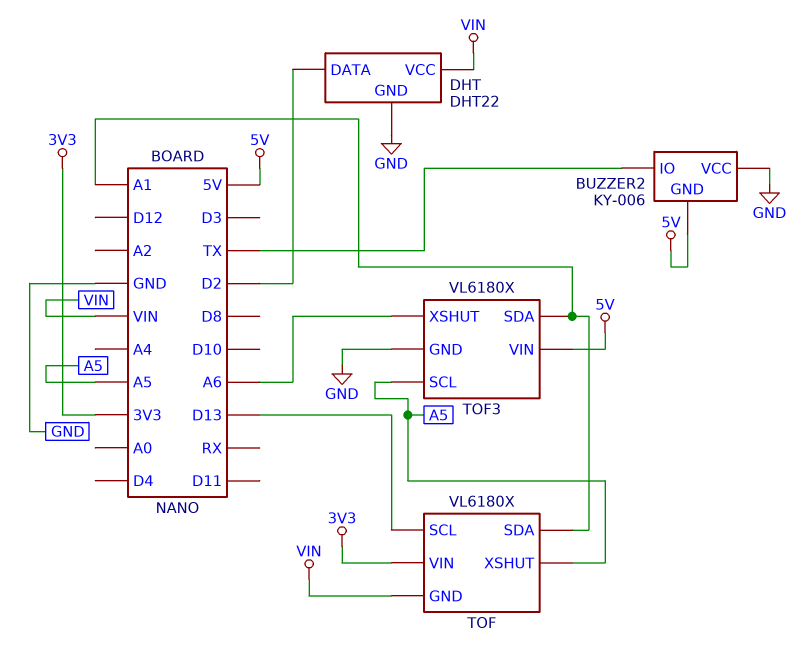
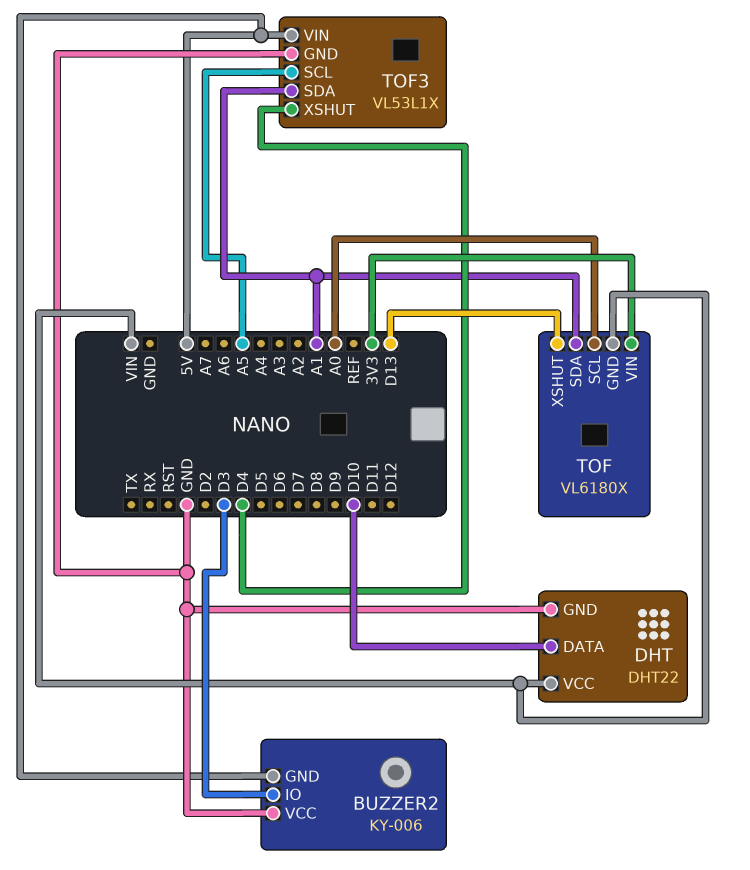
BUZZER2 pin IO: TX -> D3
DHT pin DATA: D2 -> D10
TOF pin SCL: D13 -> A0
TOF pin XSHUT: A5 -> D13
TOF3: VL6180X -> VL53L1X
TOF3 pin XSHUT: A6 -> D4

